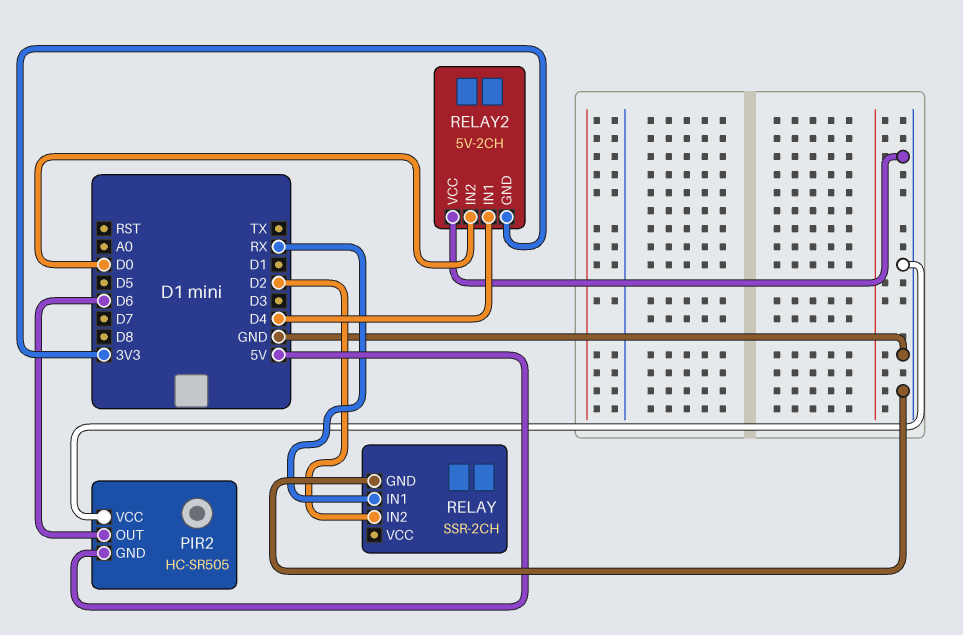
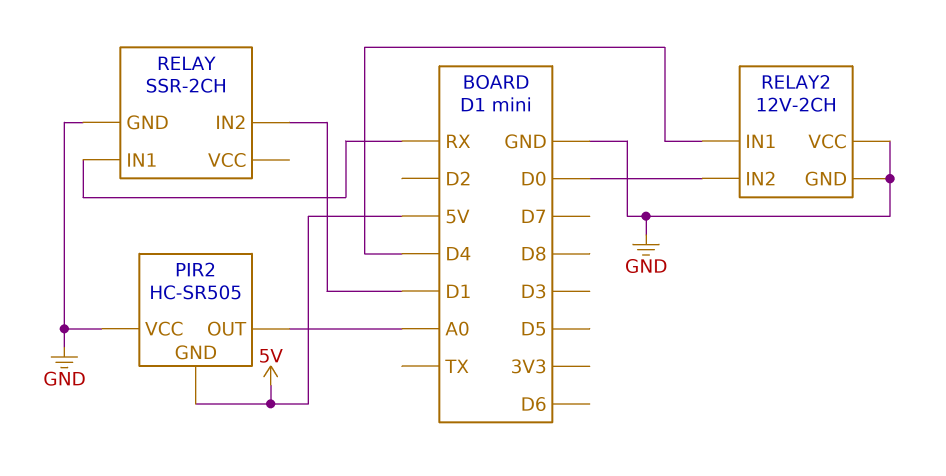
PIR2 pin OUT: D6 -> A0
RELAY pin IN2: D2 -> D1
RELAY2: 5V-2CH -> 12V-2CH
RELAY2 pin GND: 3V3 -> GND

